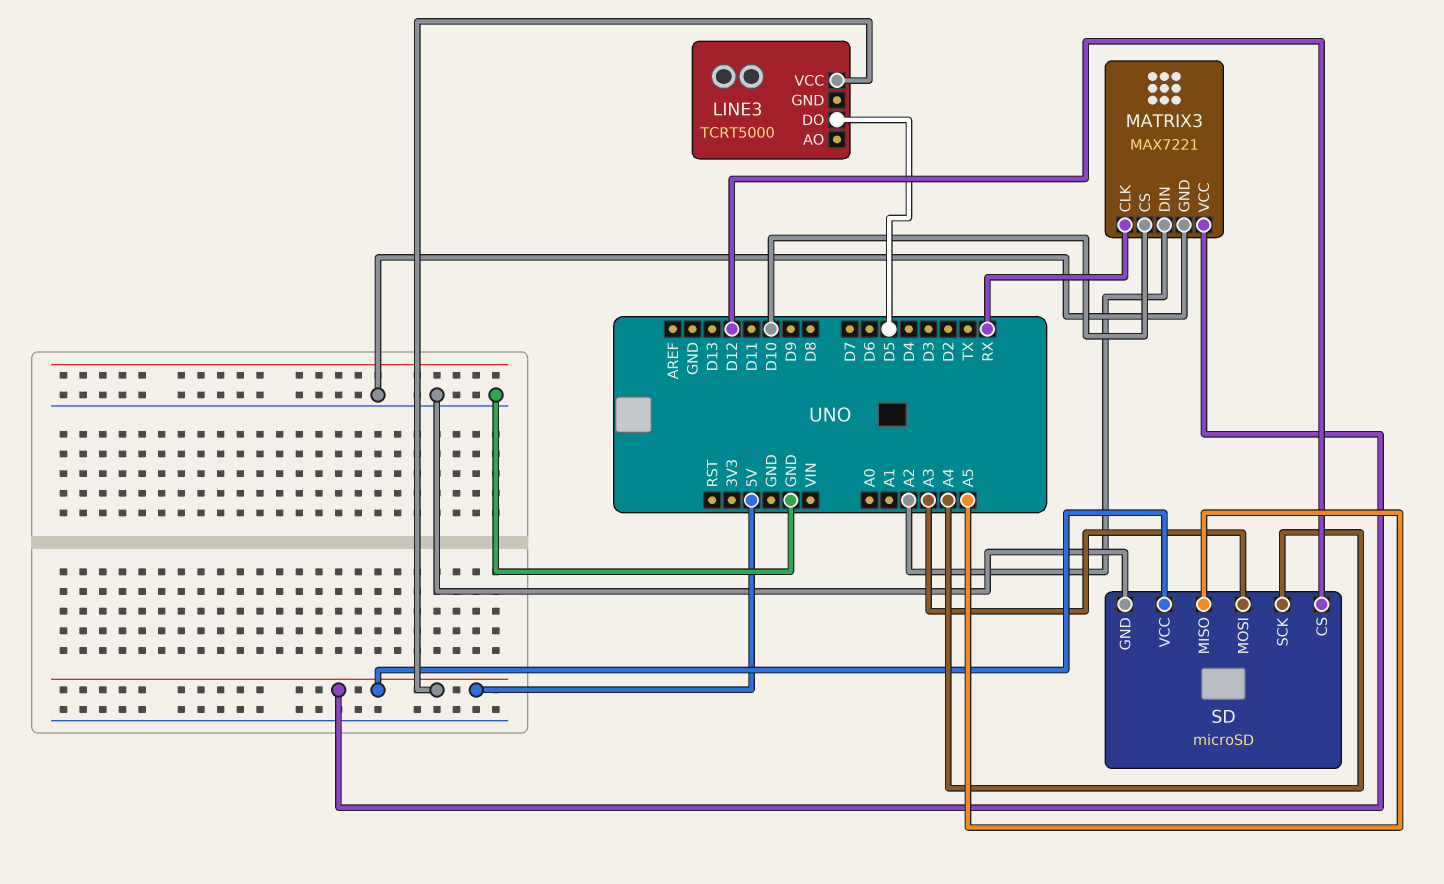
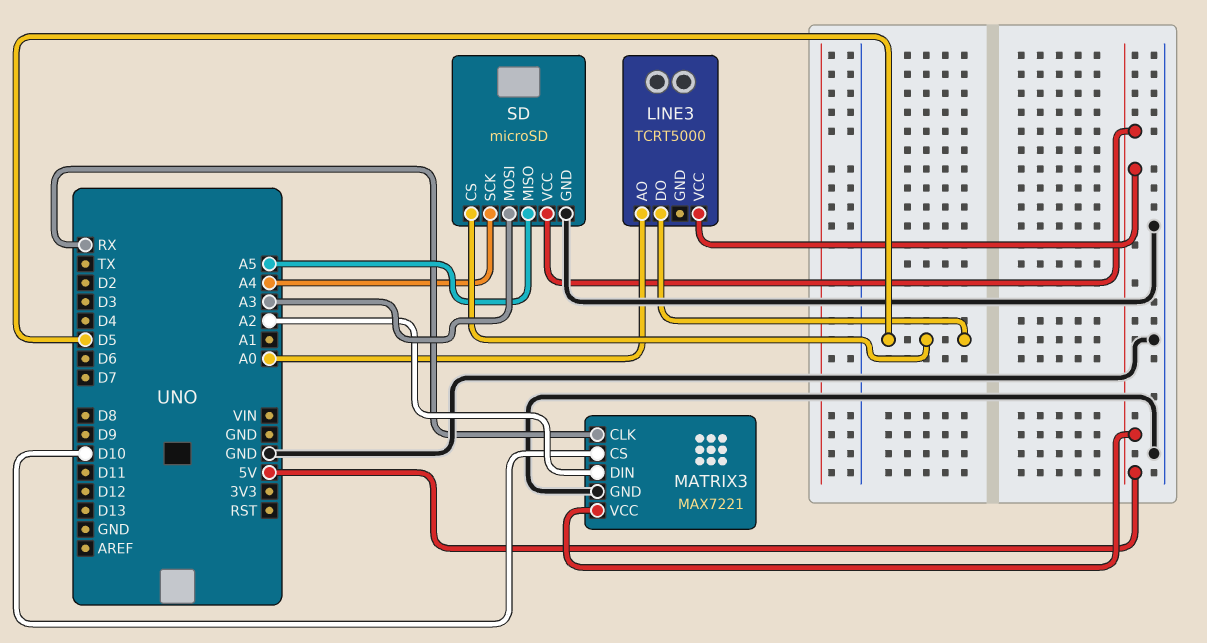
LINE3 pin AO: none -> A0
SD pin CS: D12 -> D5

